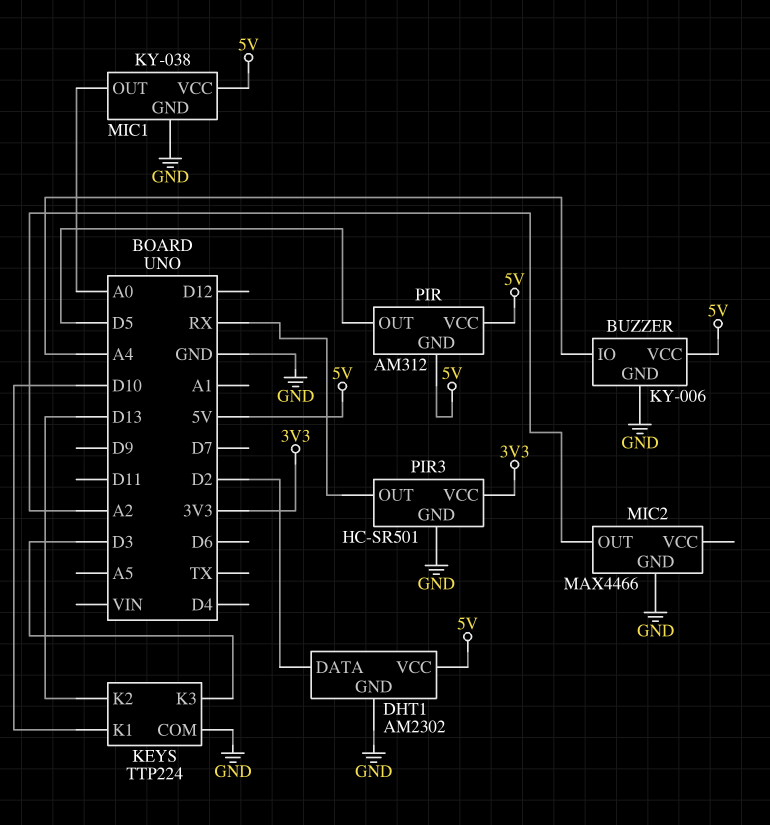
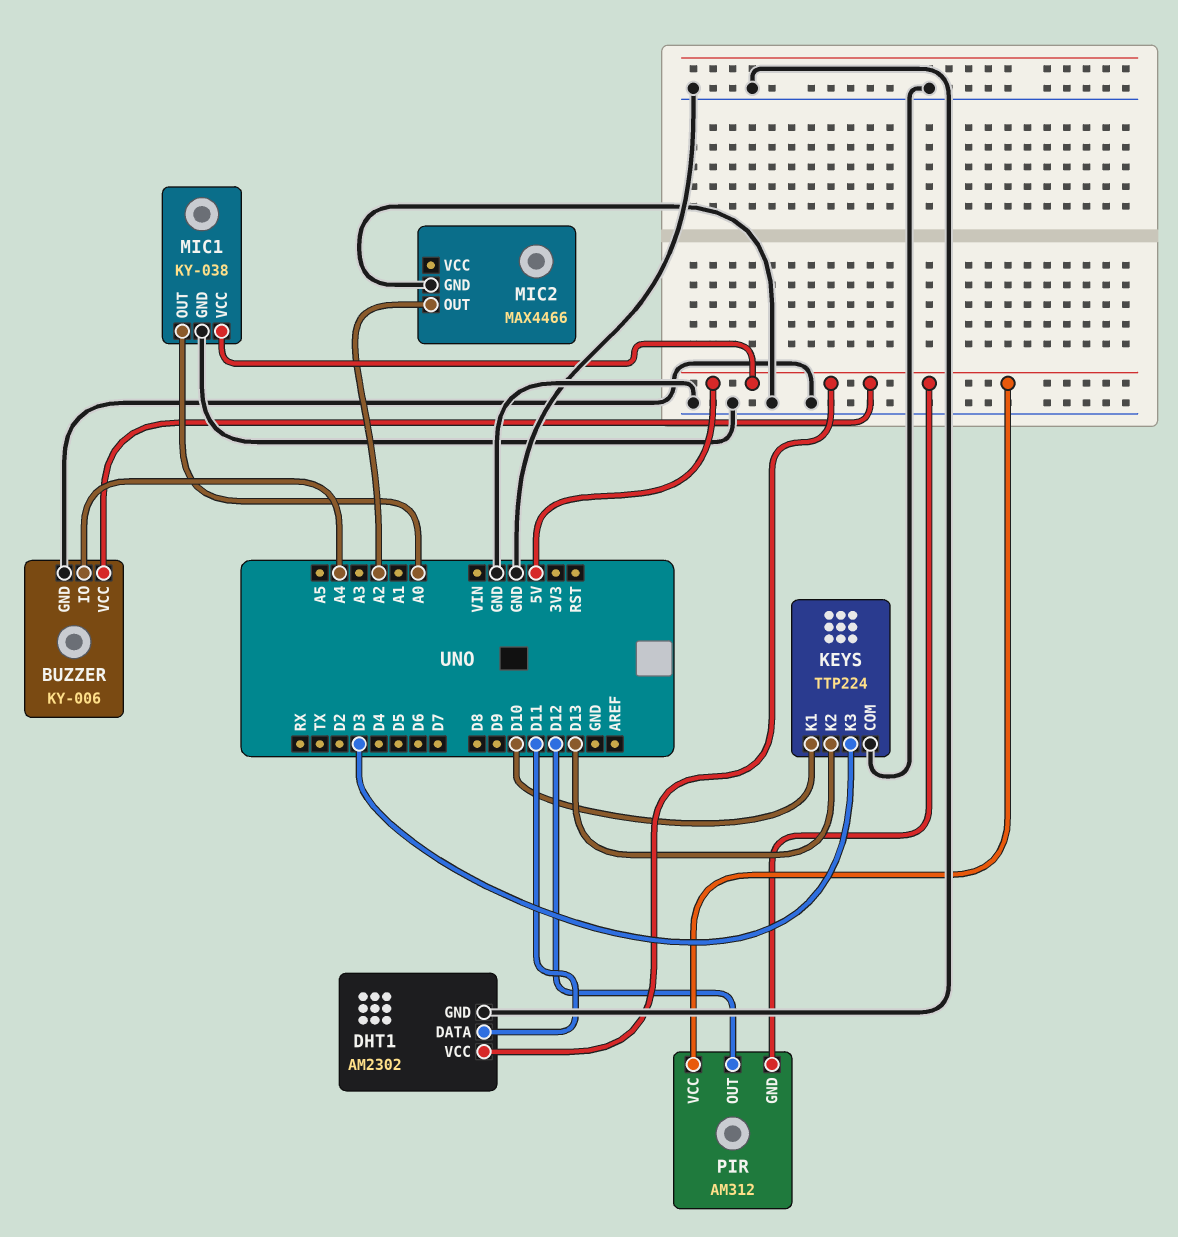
DHT1 pin DATA: D2 -> D11
PIR pin OUT: D5 -> D12
PIR3: HC-SR501 -> none
PIR3 pin GND: GND -> none
PIR3 pin OUT: RX -> none
PIR3 pin VCC: 3V3 -> none

